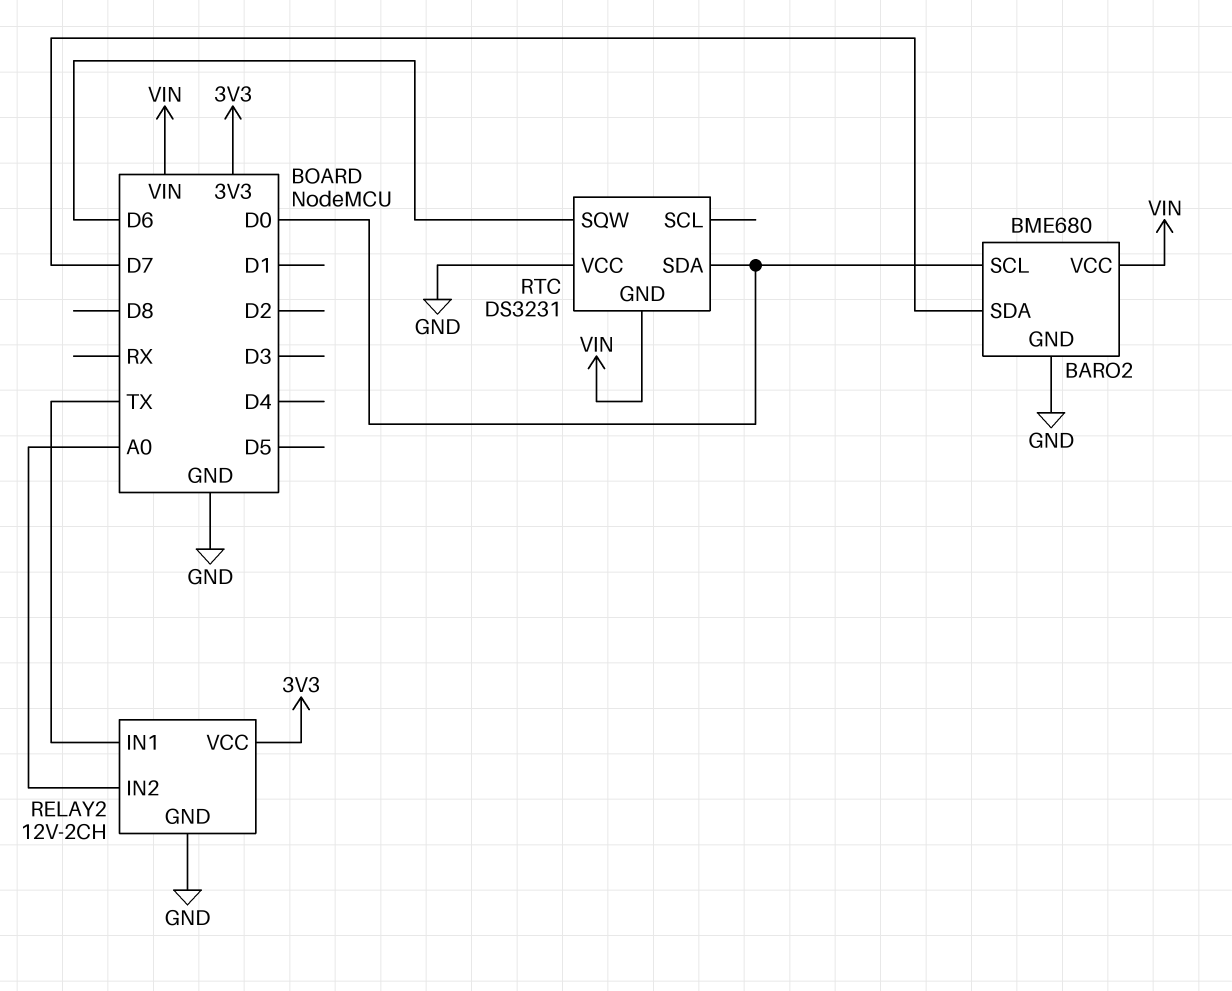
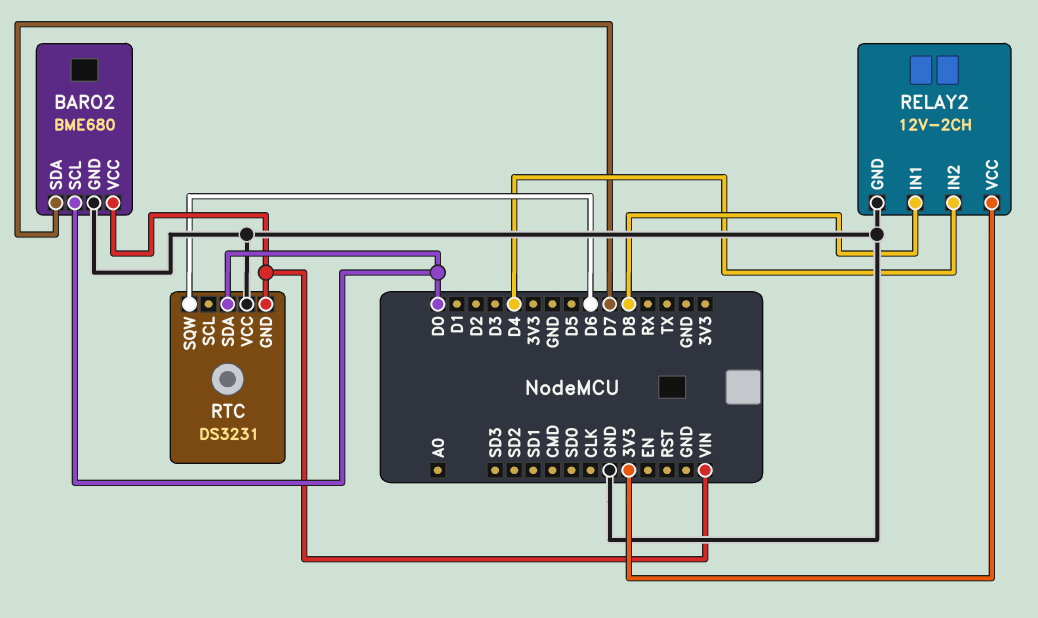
RELAY2 pin IN1: TX -> D8
RELAY2 pin IN2: A0 -> D4

